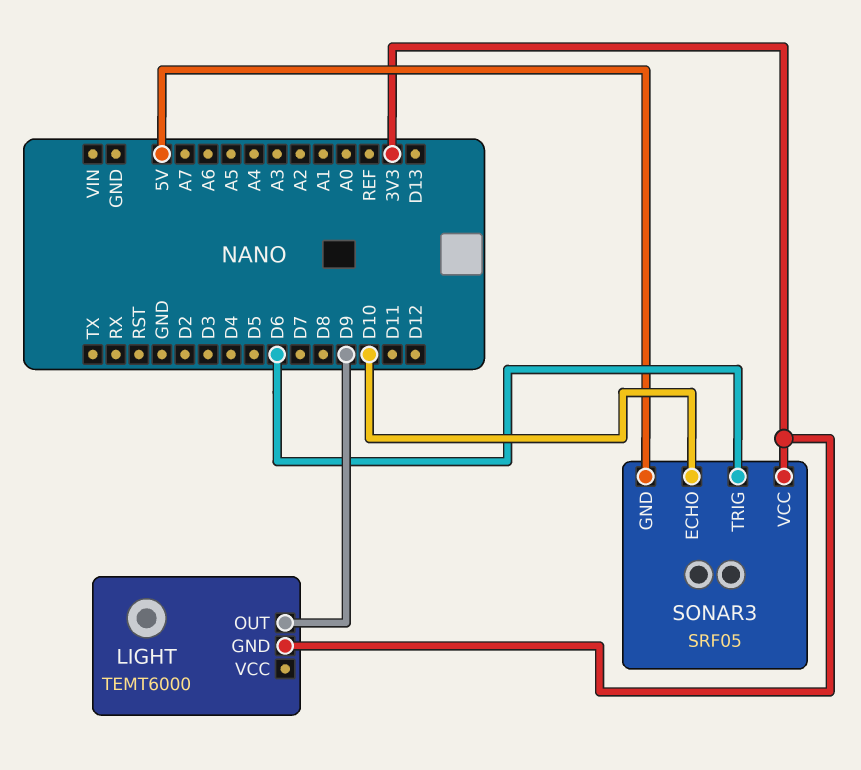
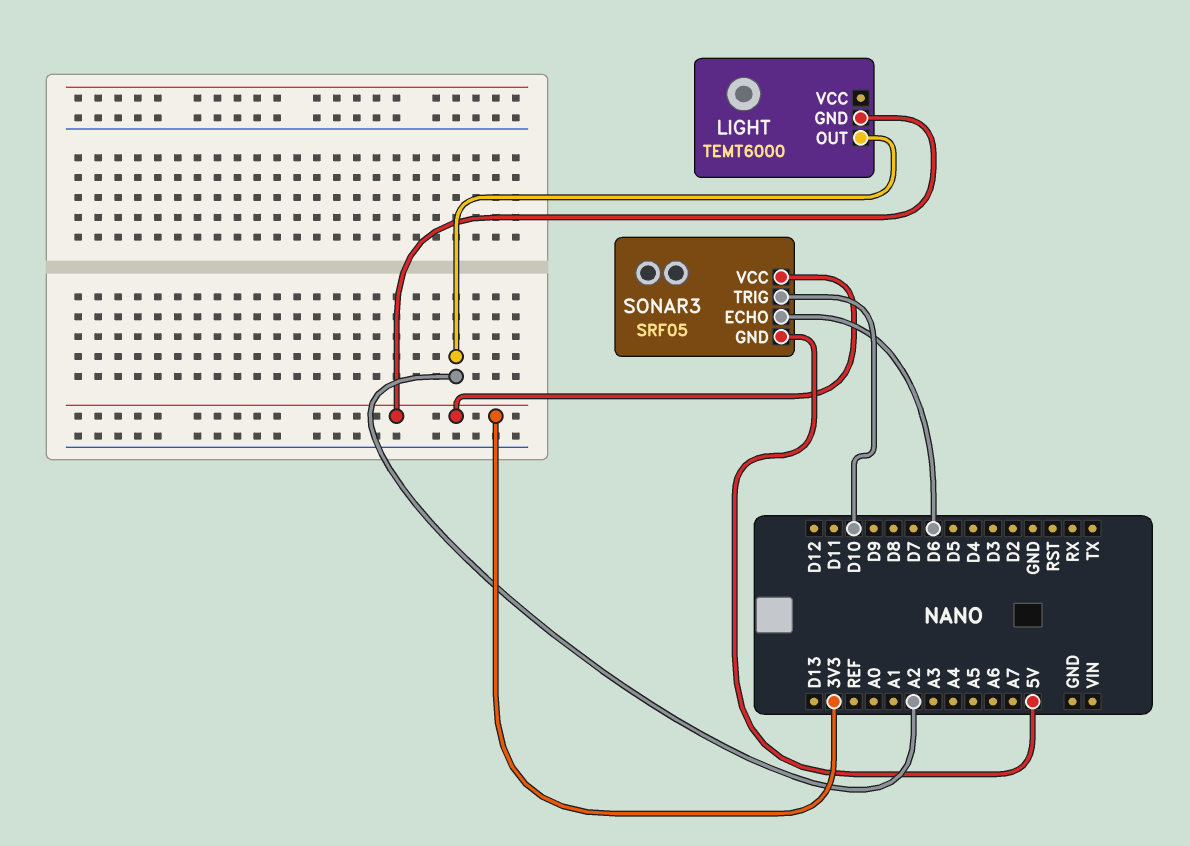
LIGHT pin OUT: D9 -> A2
SONAR3 pin ECHO: D10 -> D6
SONAR3 pin TRIG: D6 -> D10

